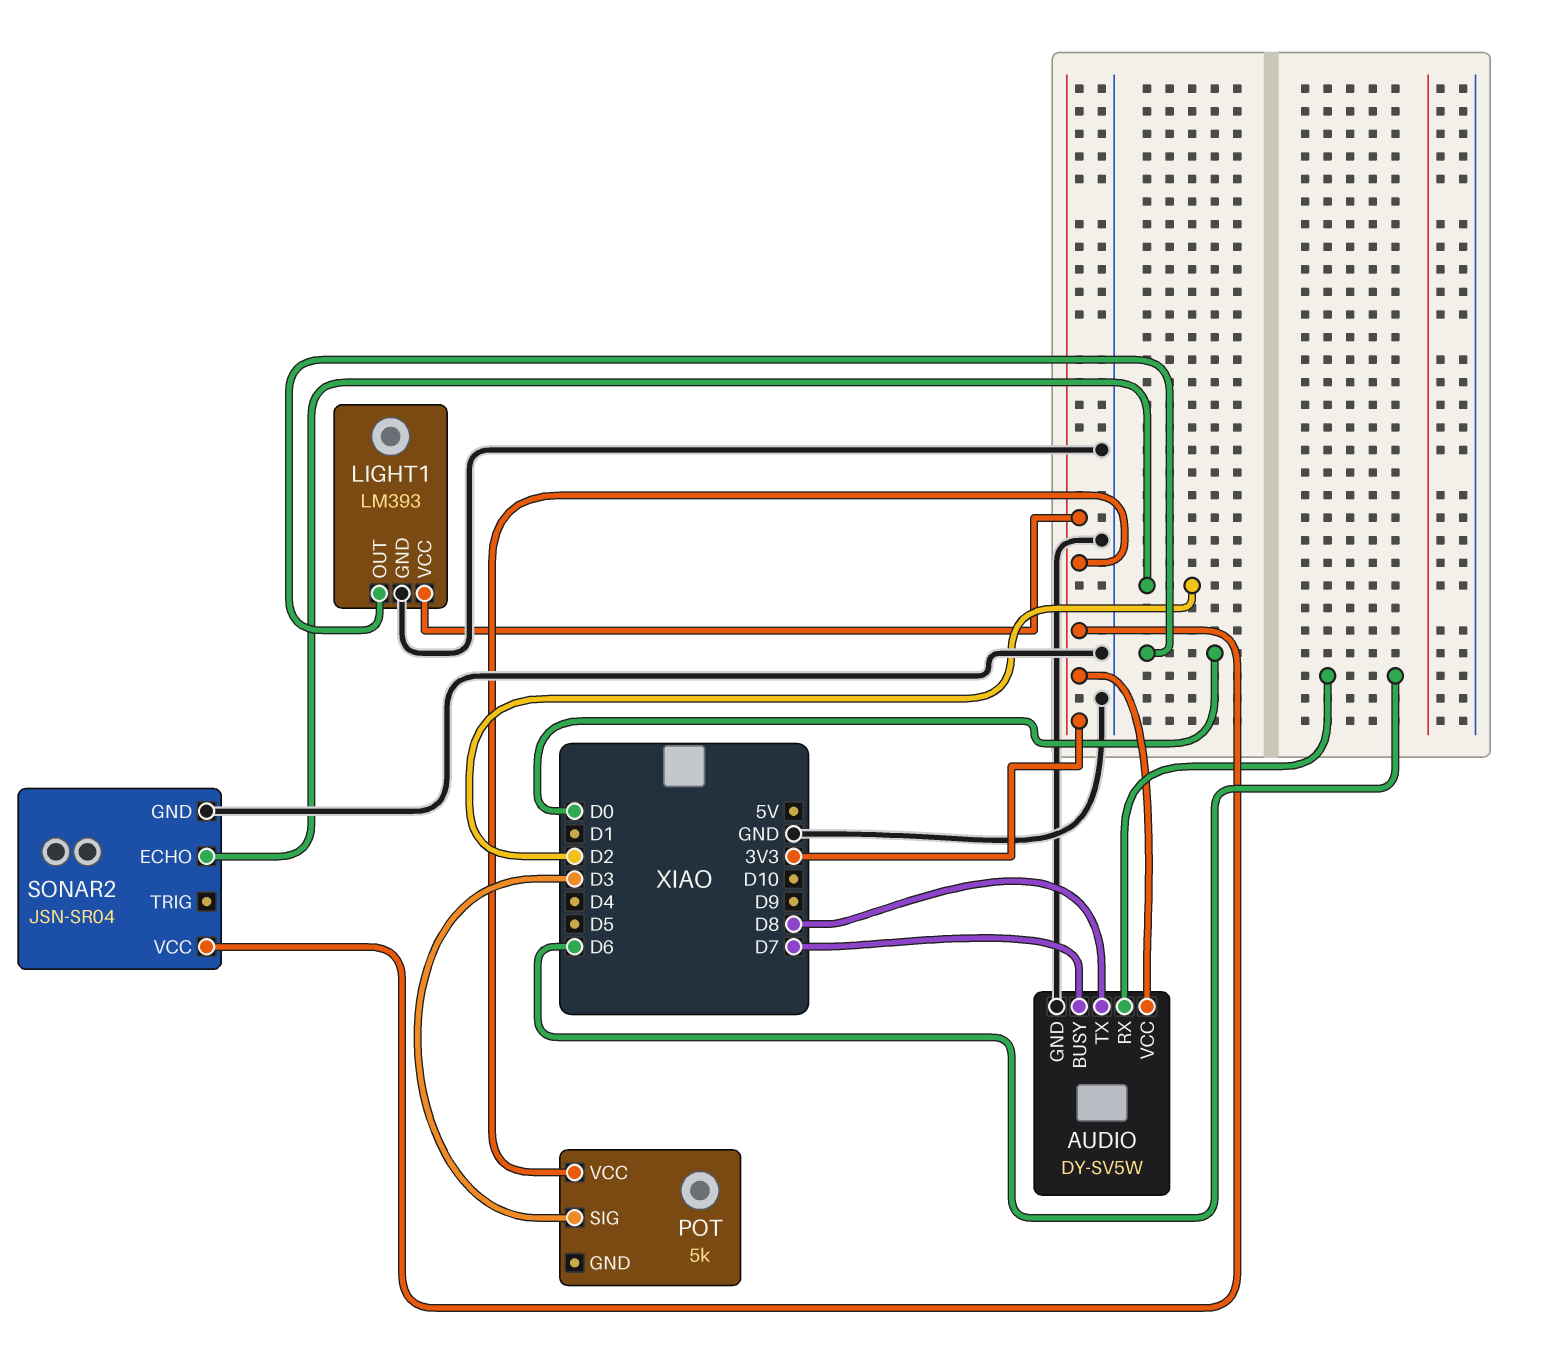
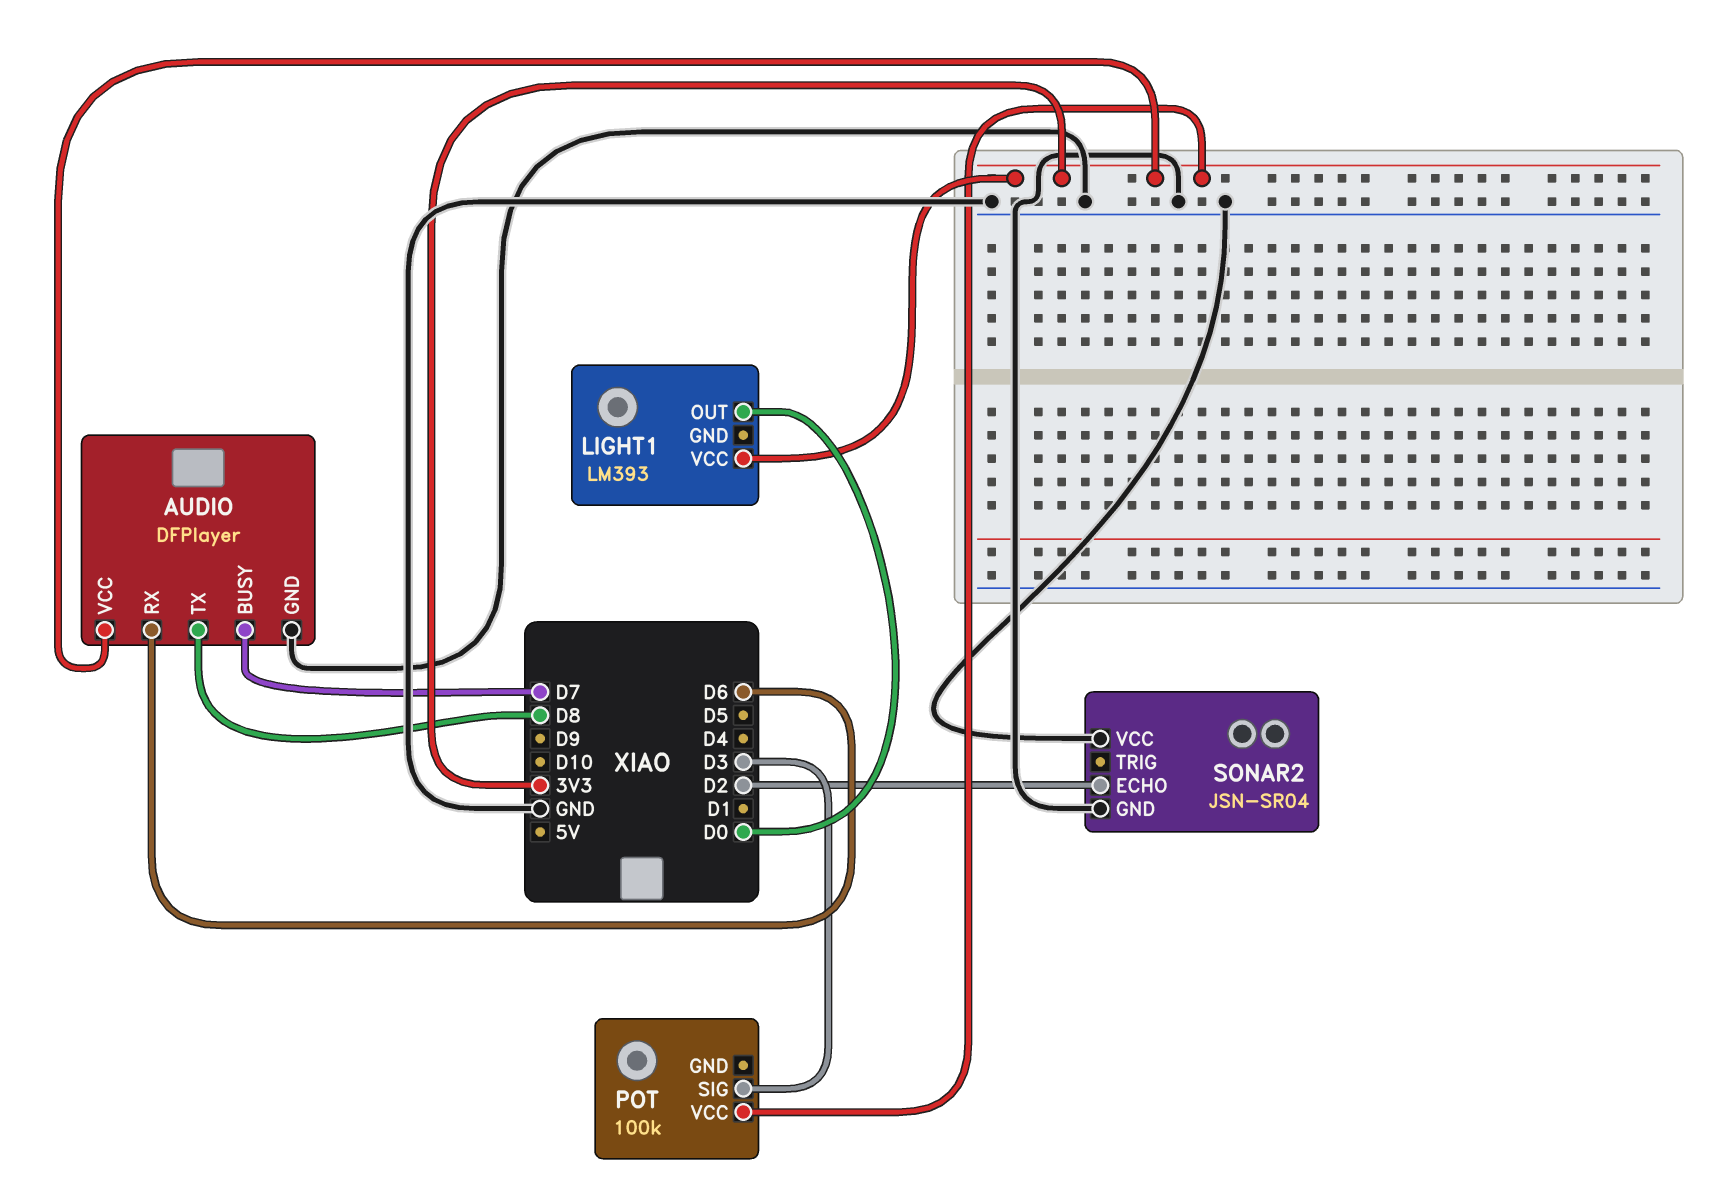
AUDIO: DY-SV5W -> DFPlayer
LIGHT1 pin GND: GND -> none
POT: 5k -> 100k
SONAR2 pin VCC: 3V3 -> GND

